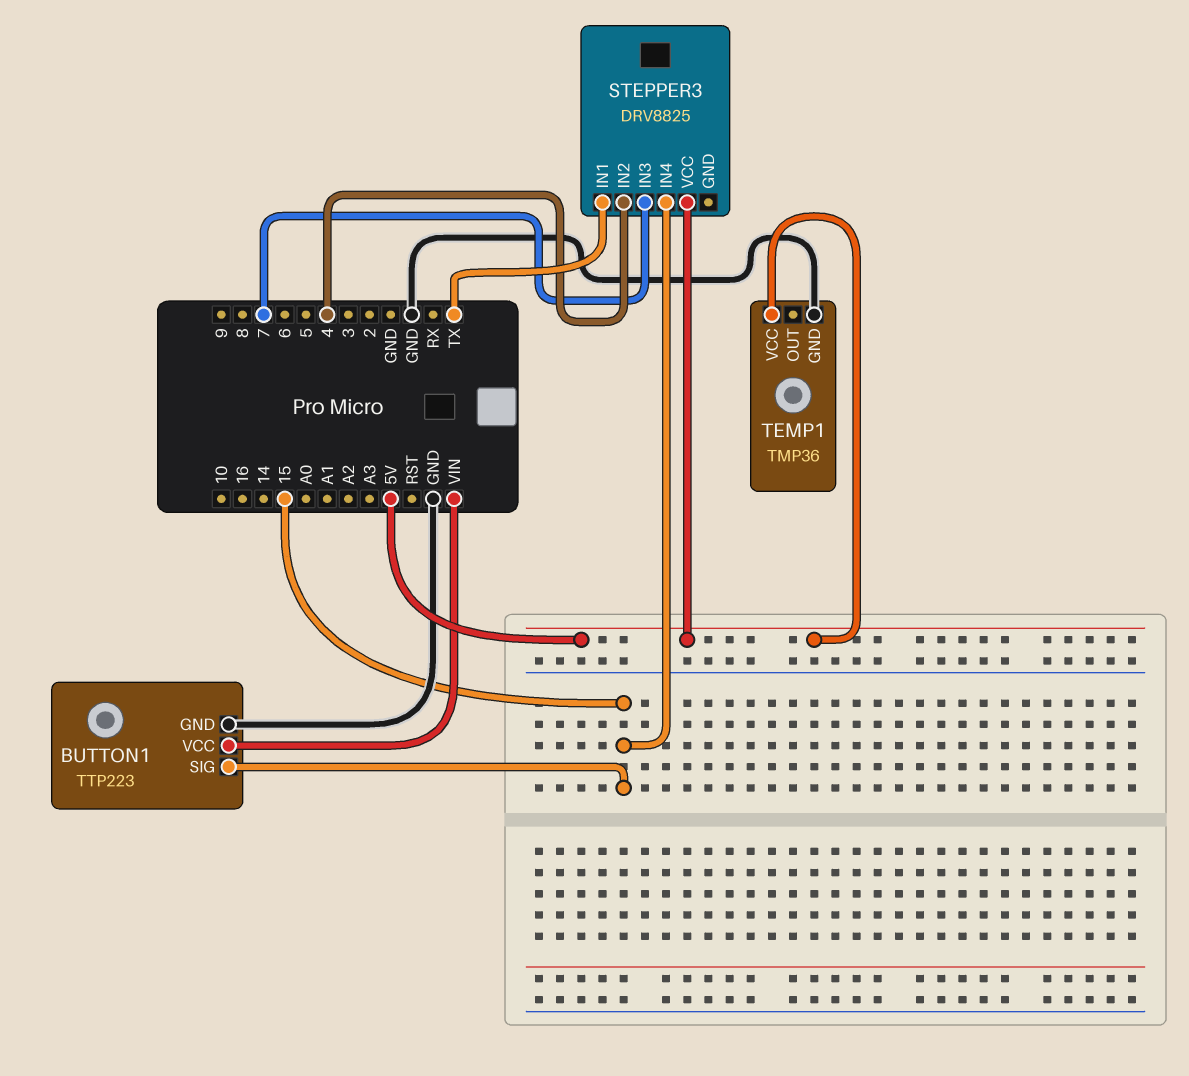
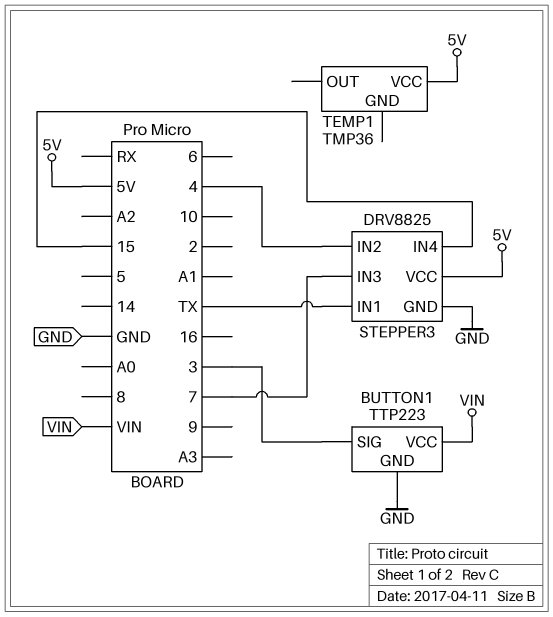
BUTTON1 pin SIG: 15 -> 3
STEPPER3 pin GND: none -> GND
TEMP1 pin GND: GND -> none

